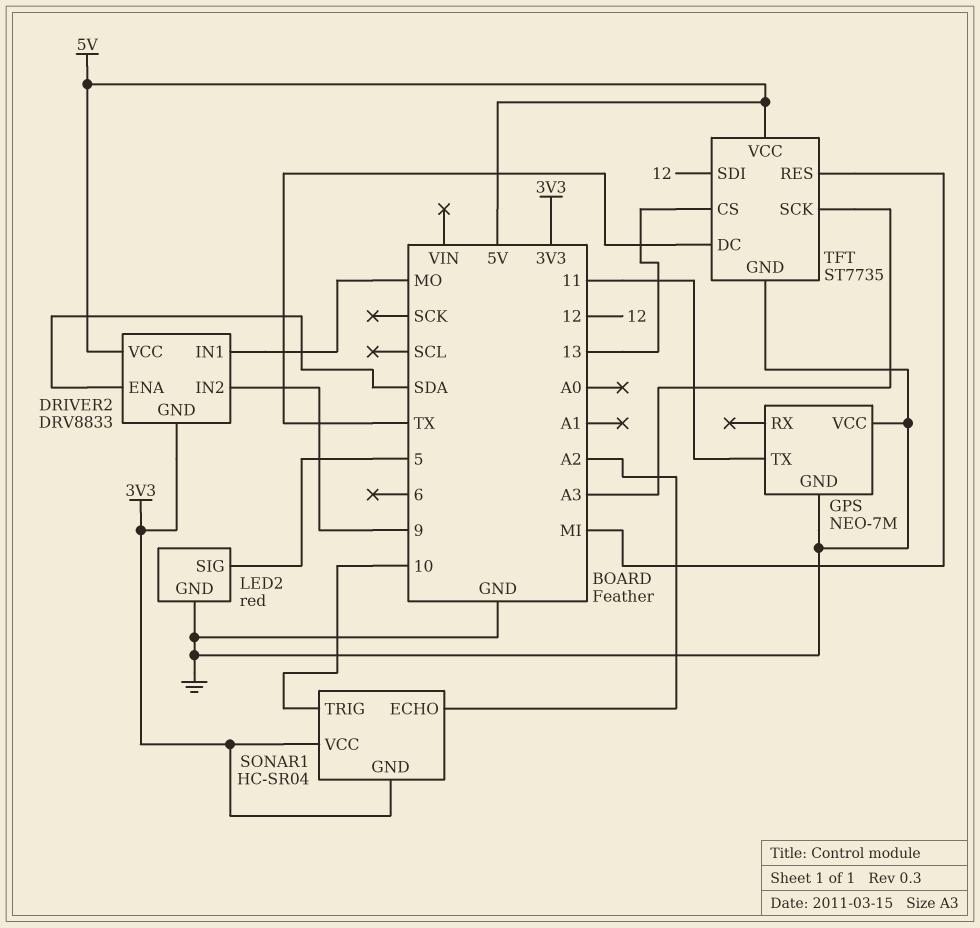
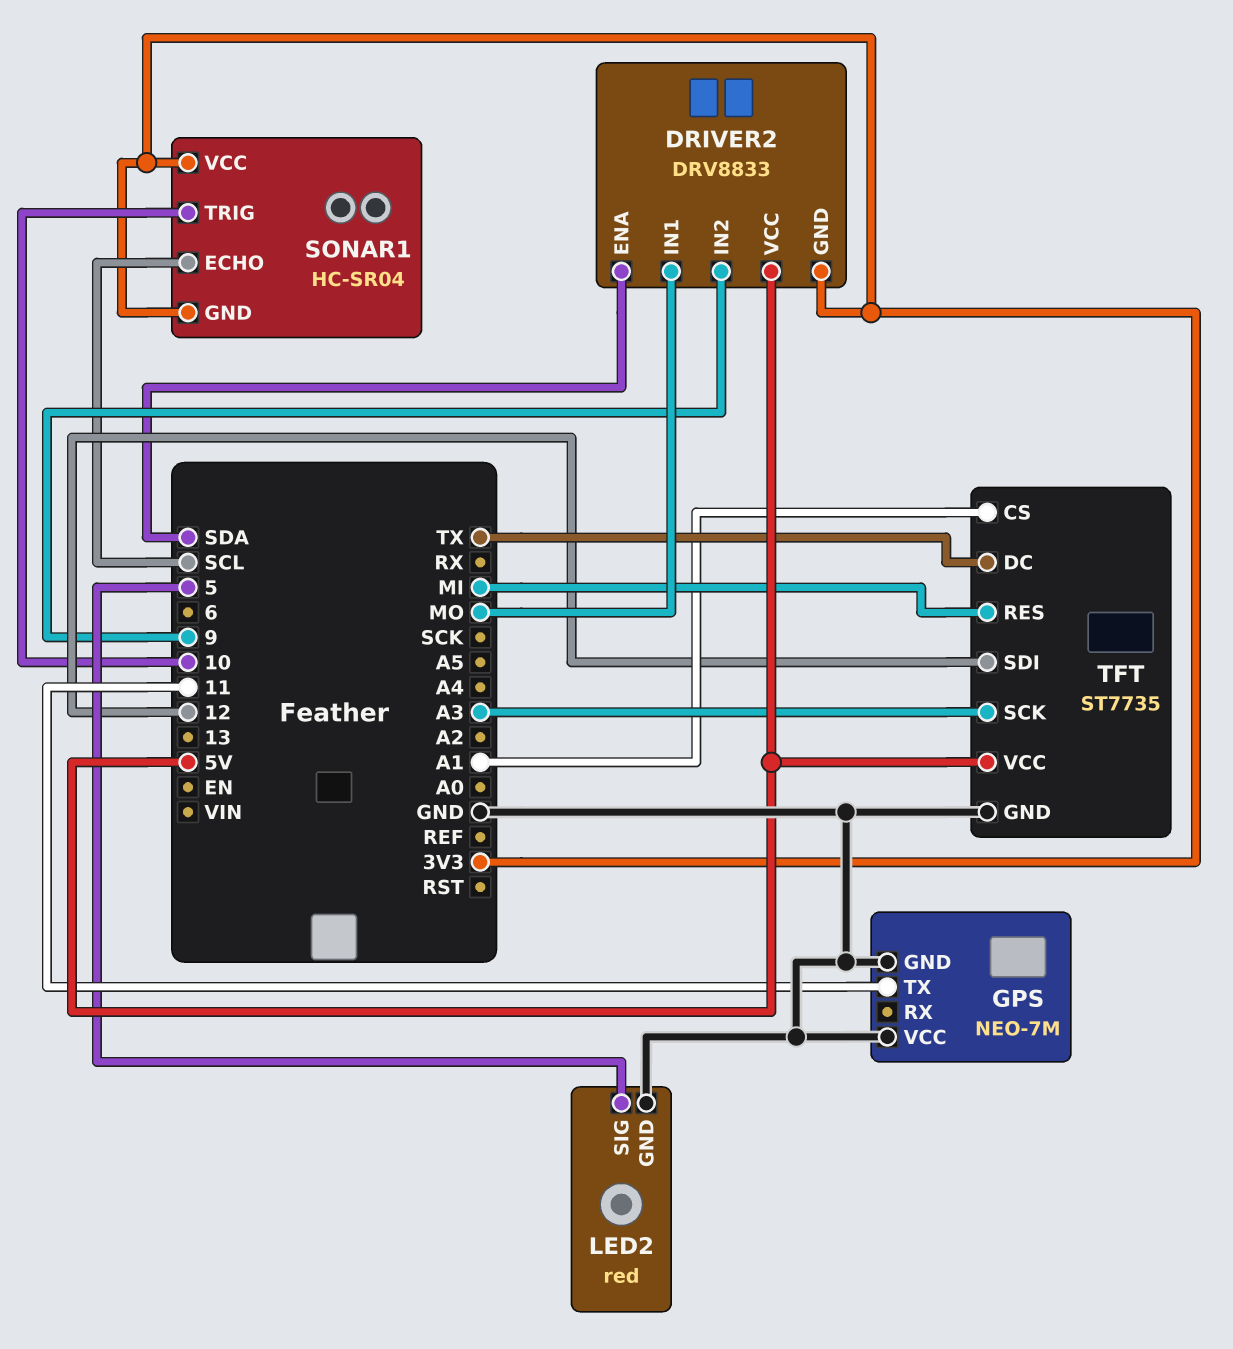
SONAR1 pin ECHO: A2 -> SCL
TFT pin CS: 13 -> A1

